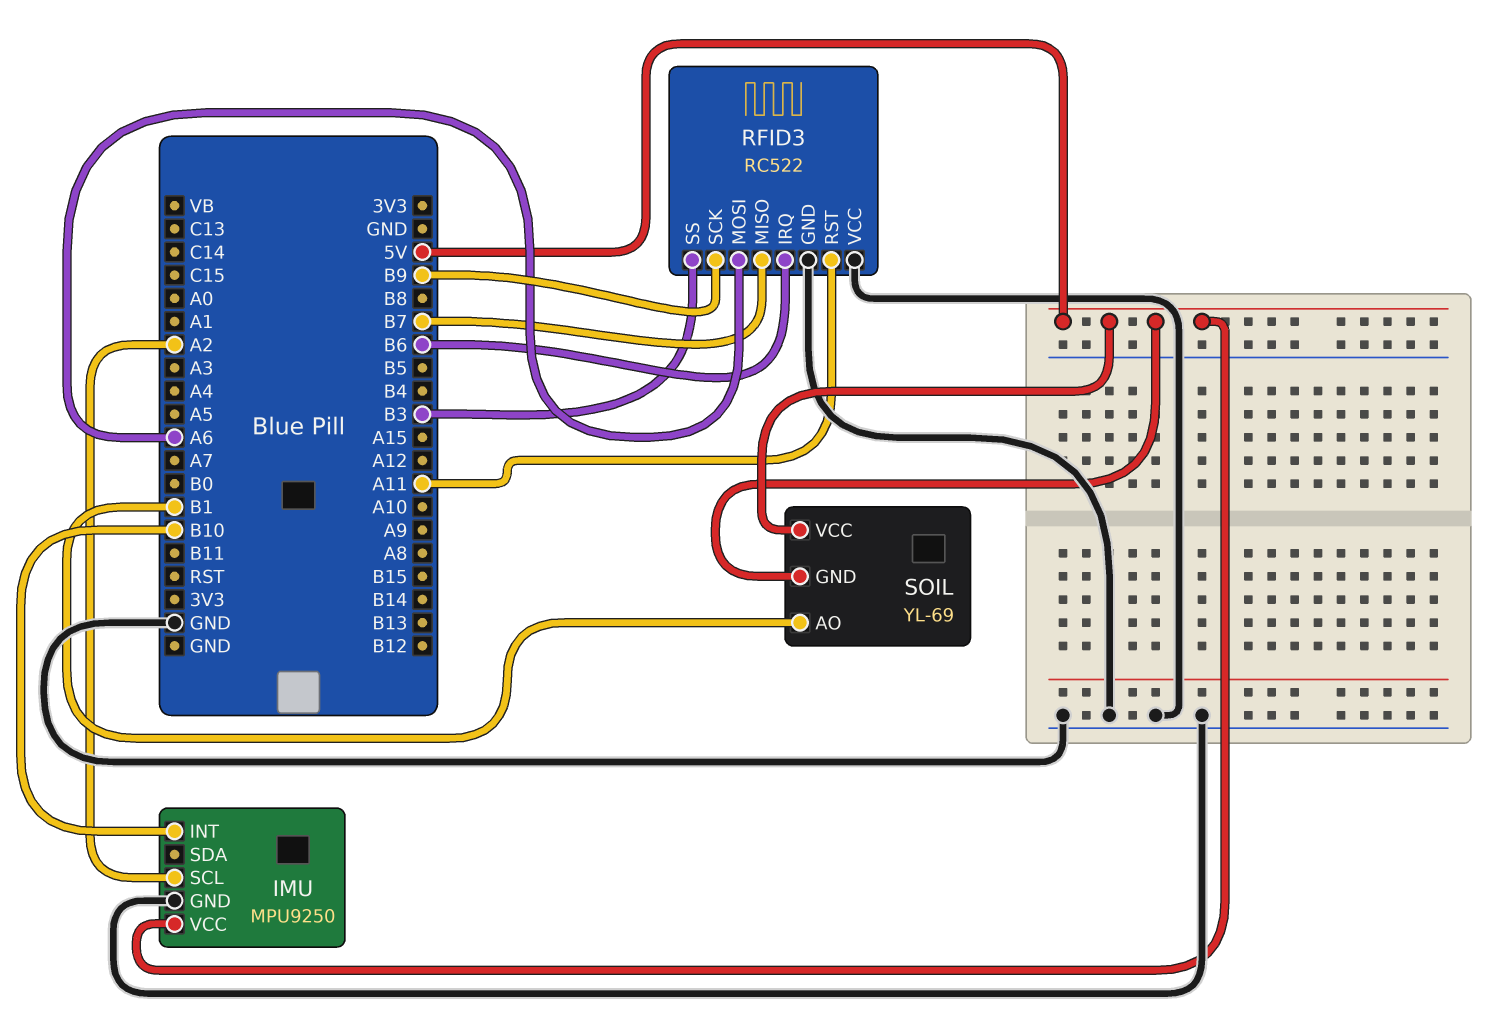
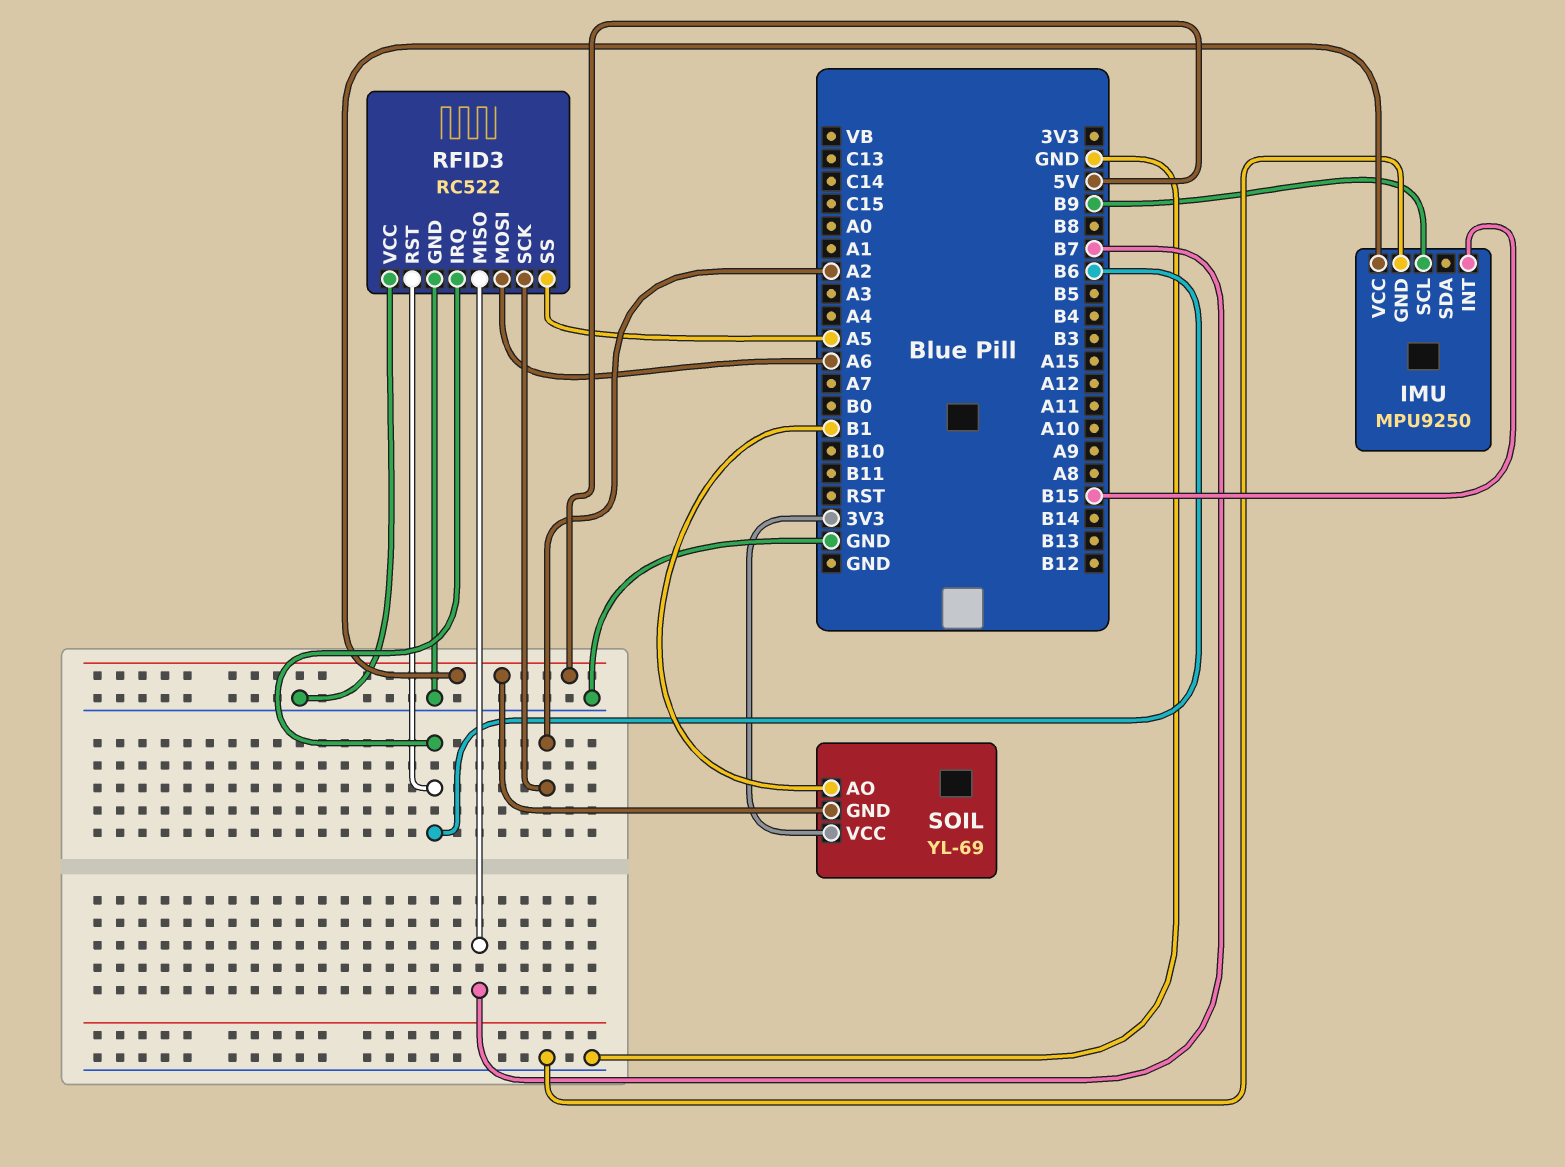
IMU pin INT: B10 -> B15
IMU pin SCL: A2 -> B9
RFID3 pin RST: A11 -> B6
RFID3 pin SCK: B9 -> A2
RFID3 pin SS: B3 -> A5
SOIL pin VCC: 5V -> 3V3

